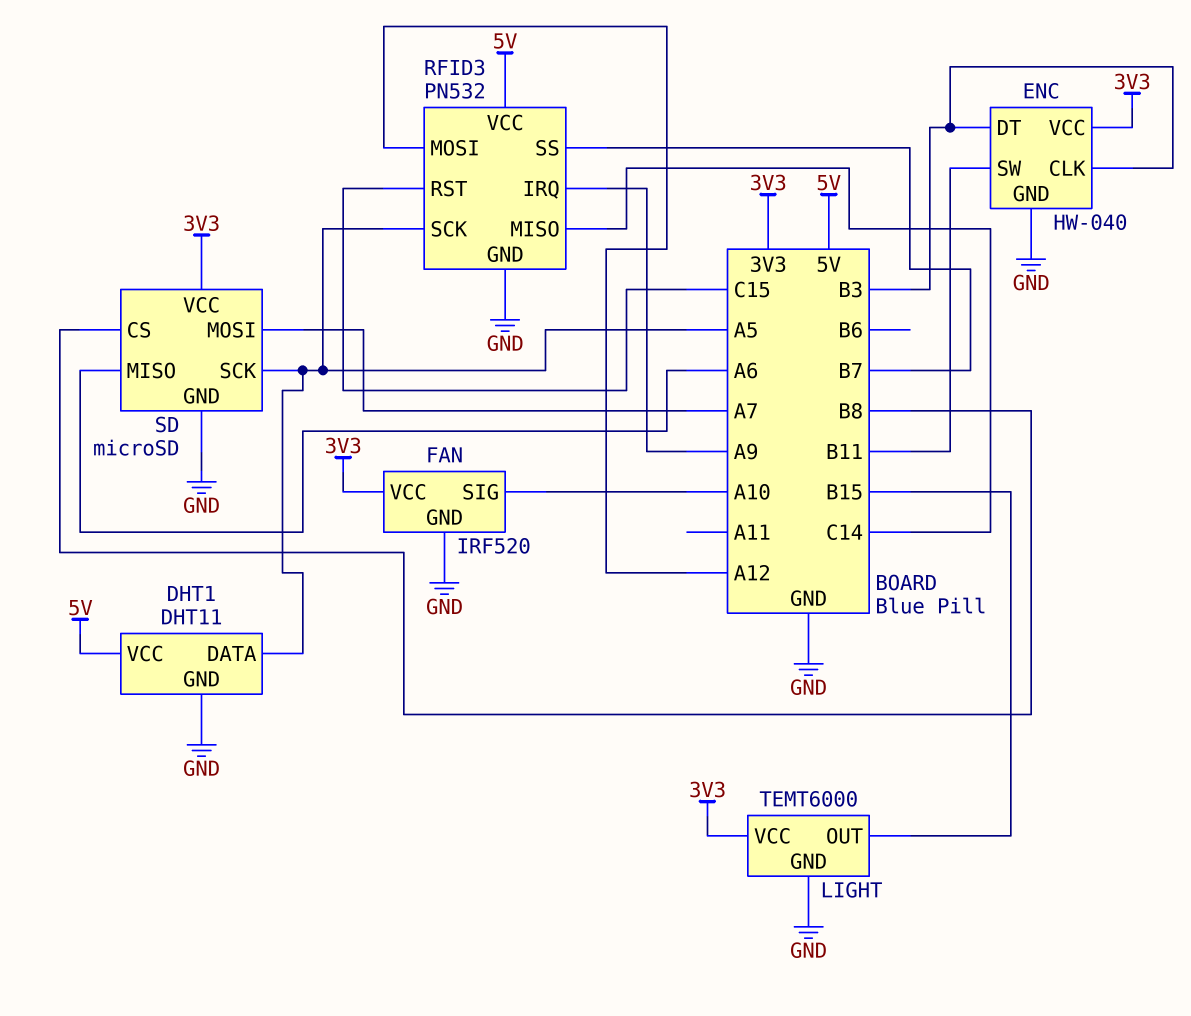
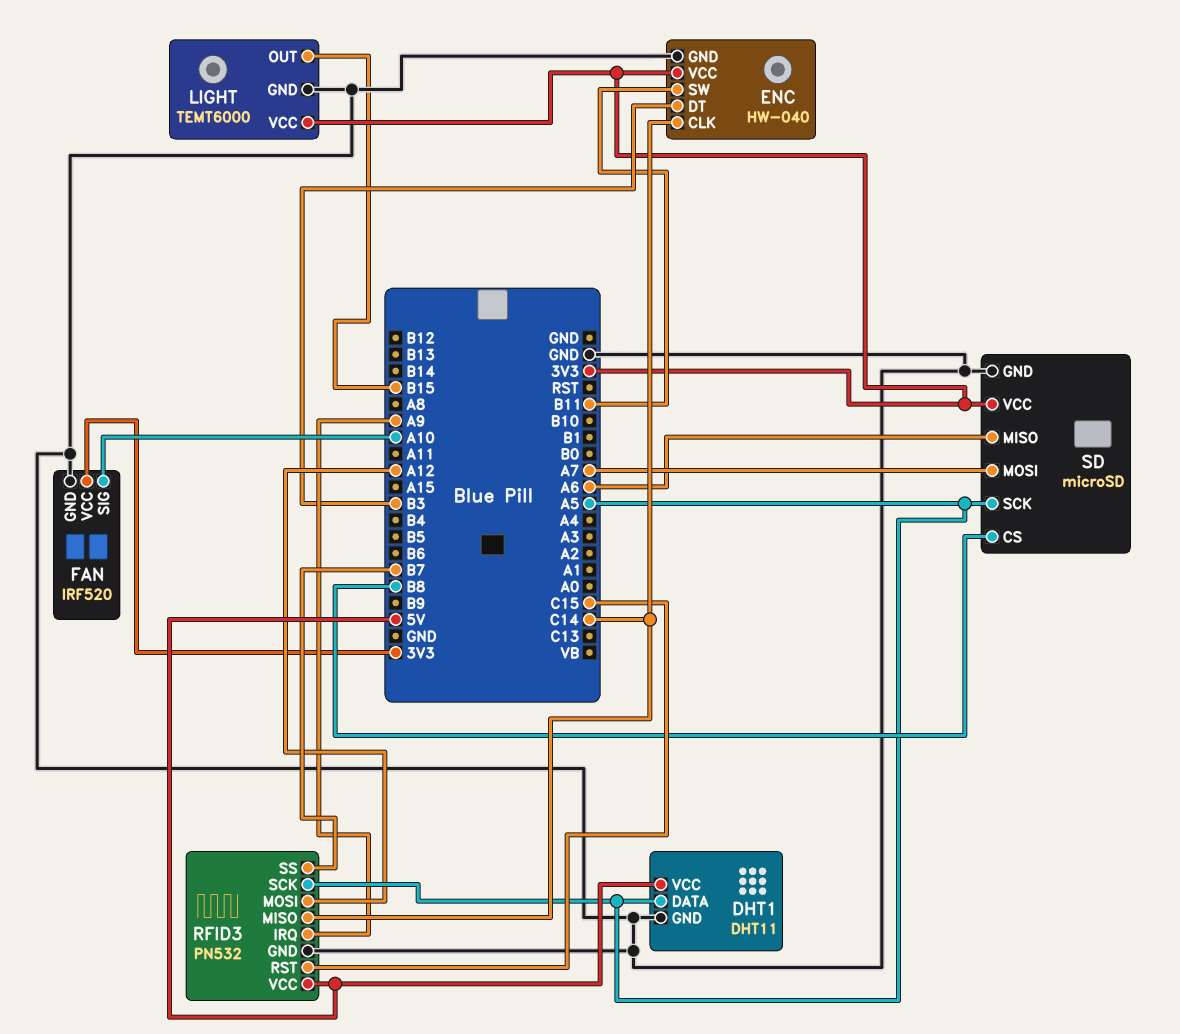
ENC pin CLK: B3 -> C14

